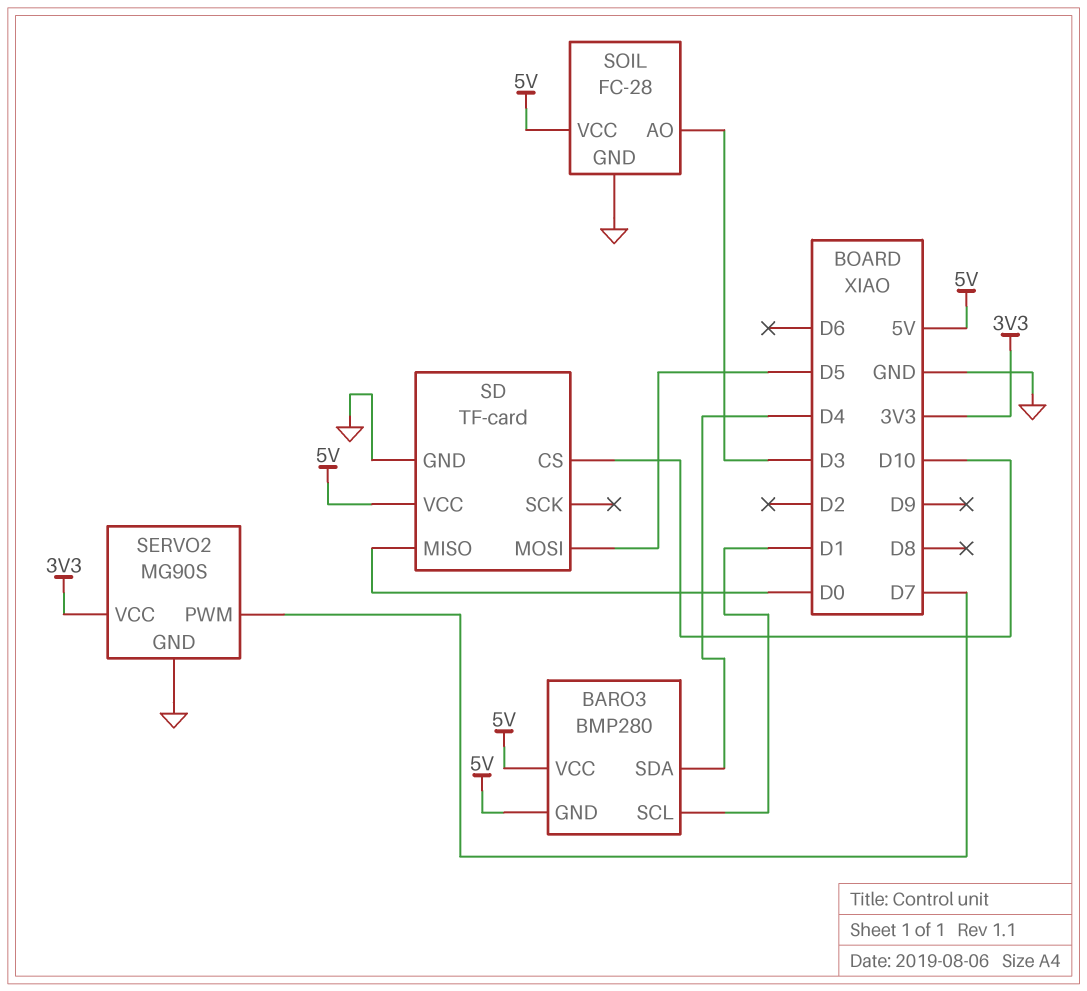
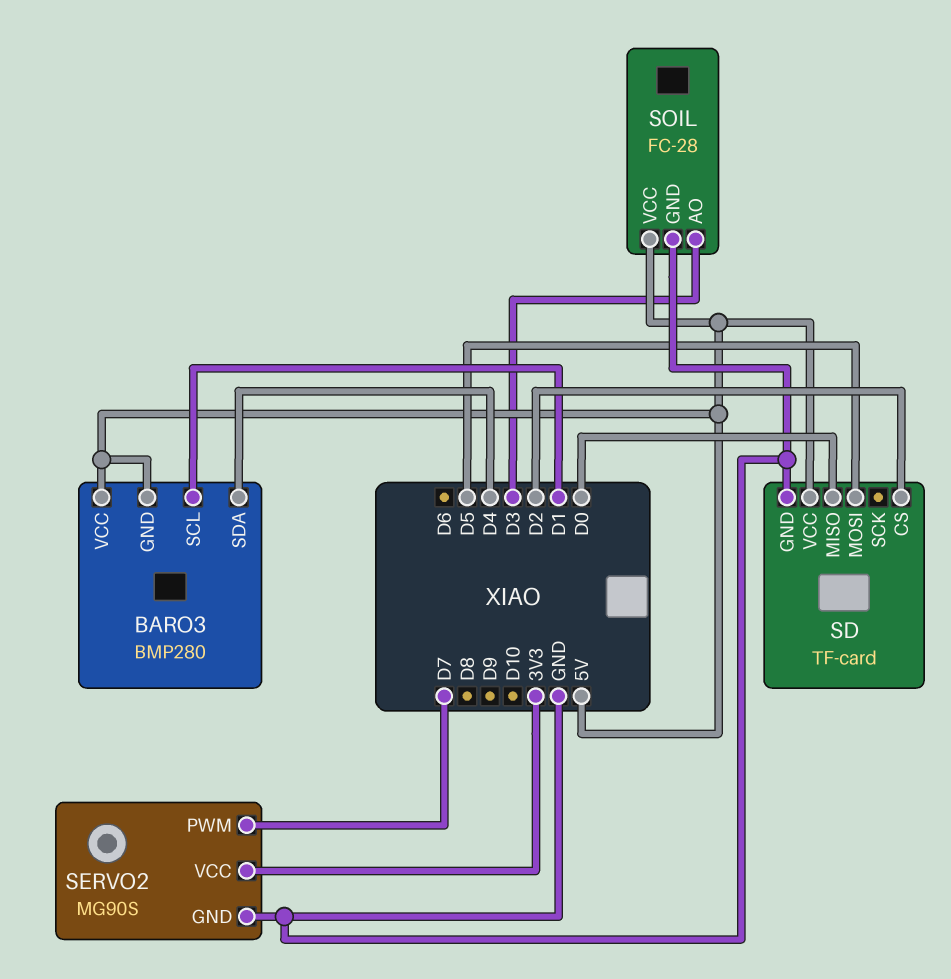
SD pin CS: D10 -> D2

